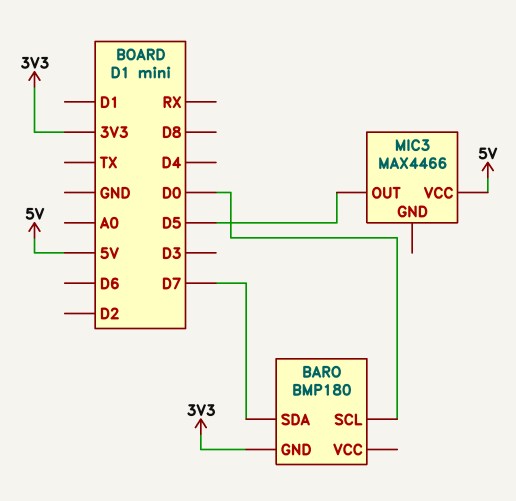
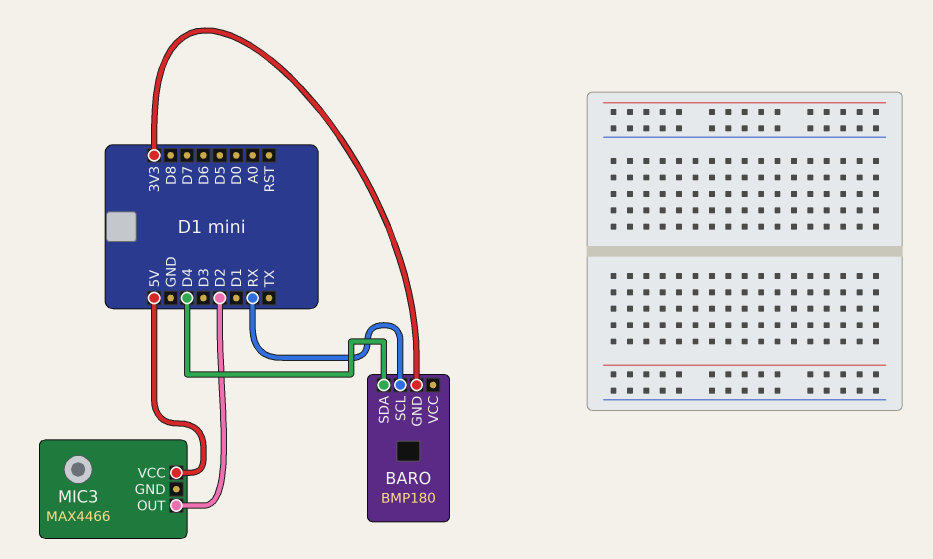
BARO pin SCL: D0 -> RX
BARO pin SDA: D7 -> D4
MIC3 pin OUT: D5 -> D2

